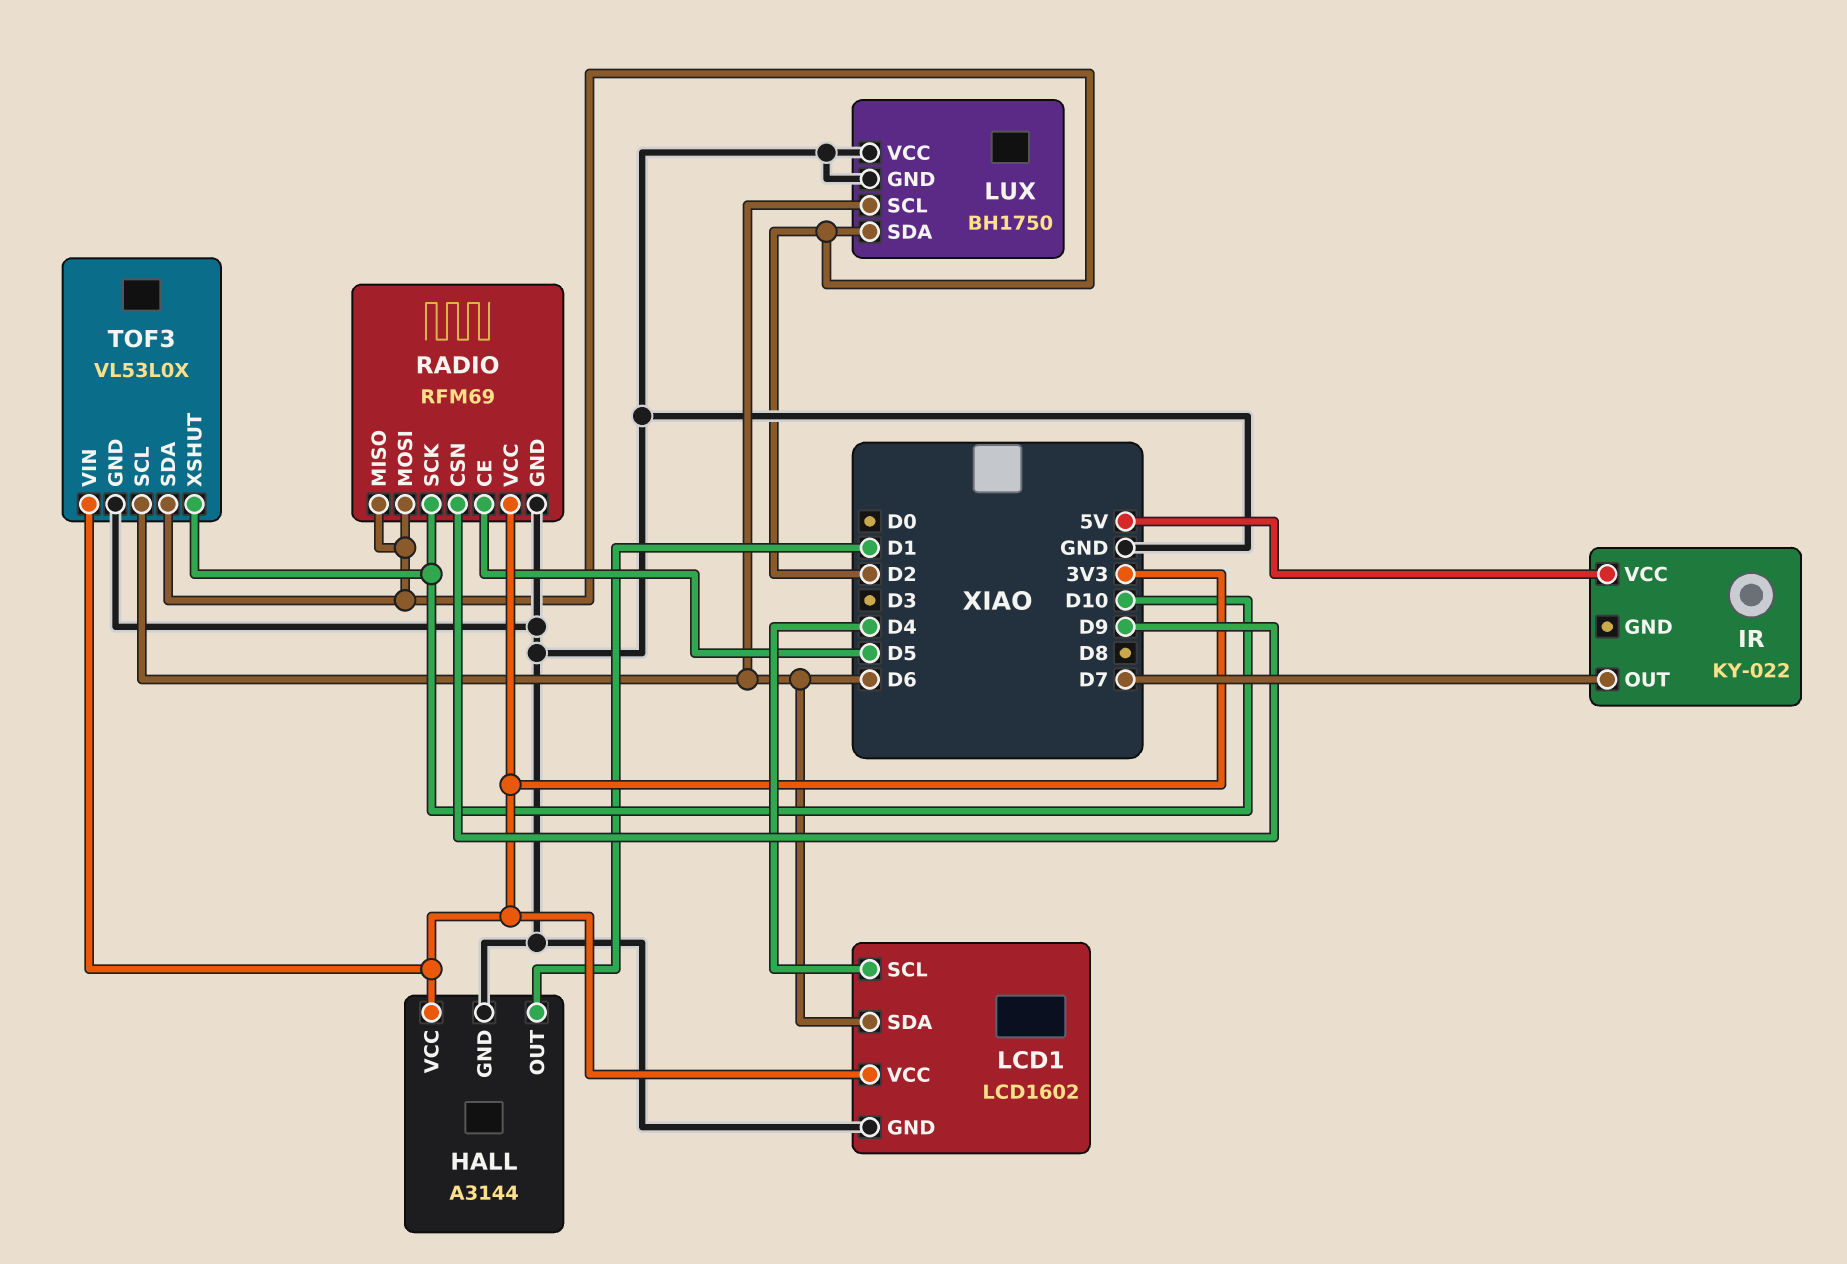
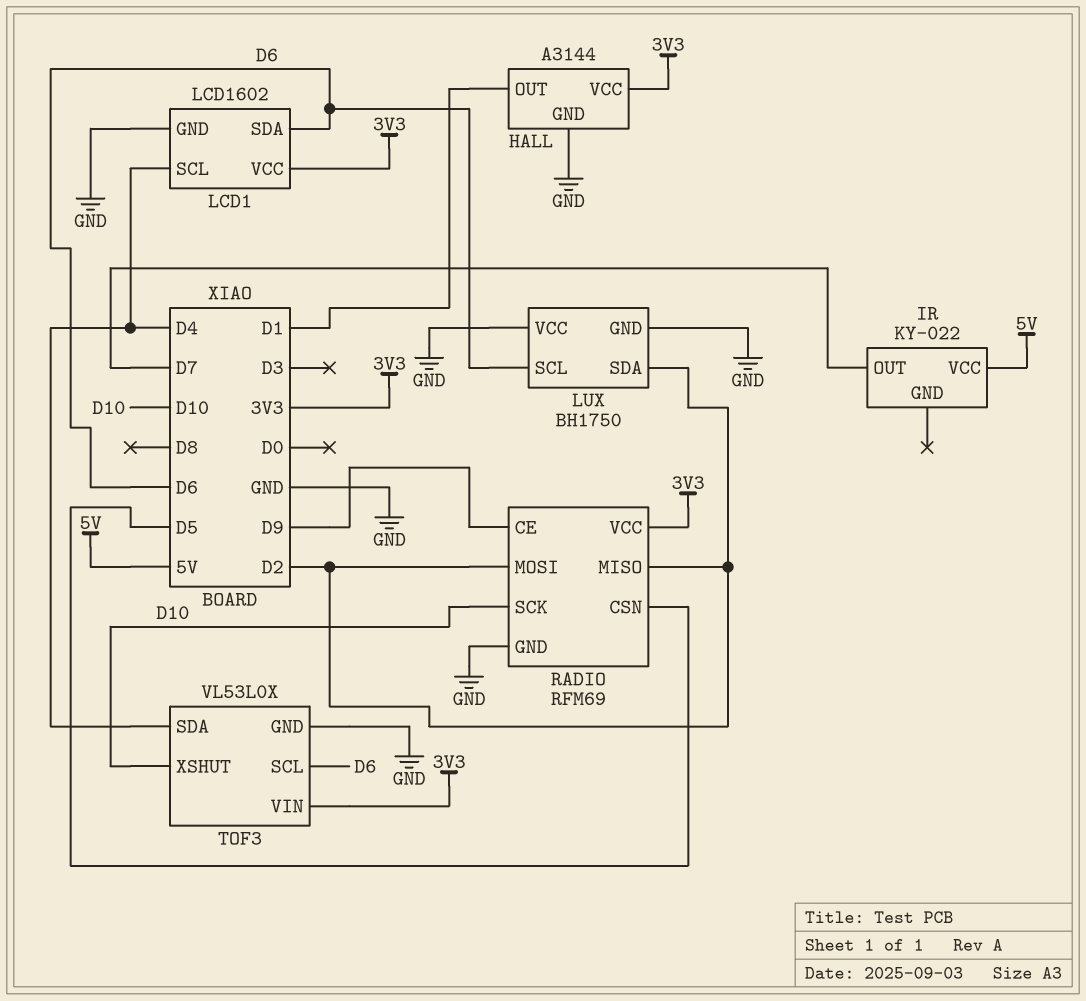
RADIO pin CE: D5 -> D9
RADIO pin CSN: D9 -> D5
TOF3 pin SDA: D2 -> D4

